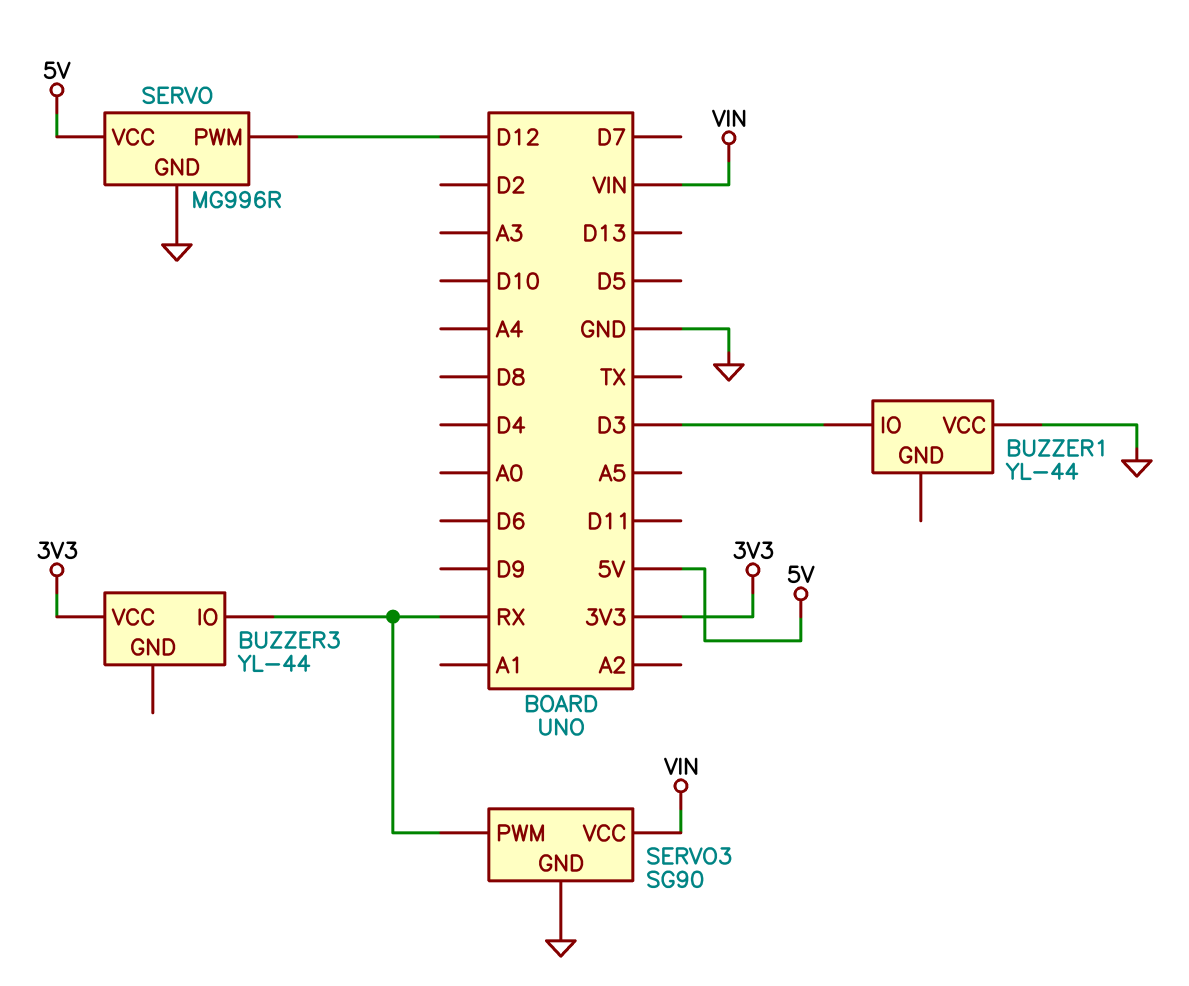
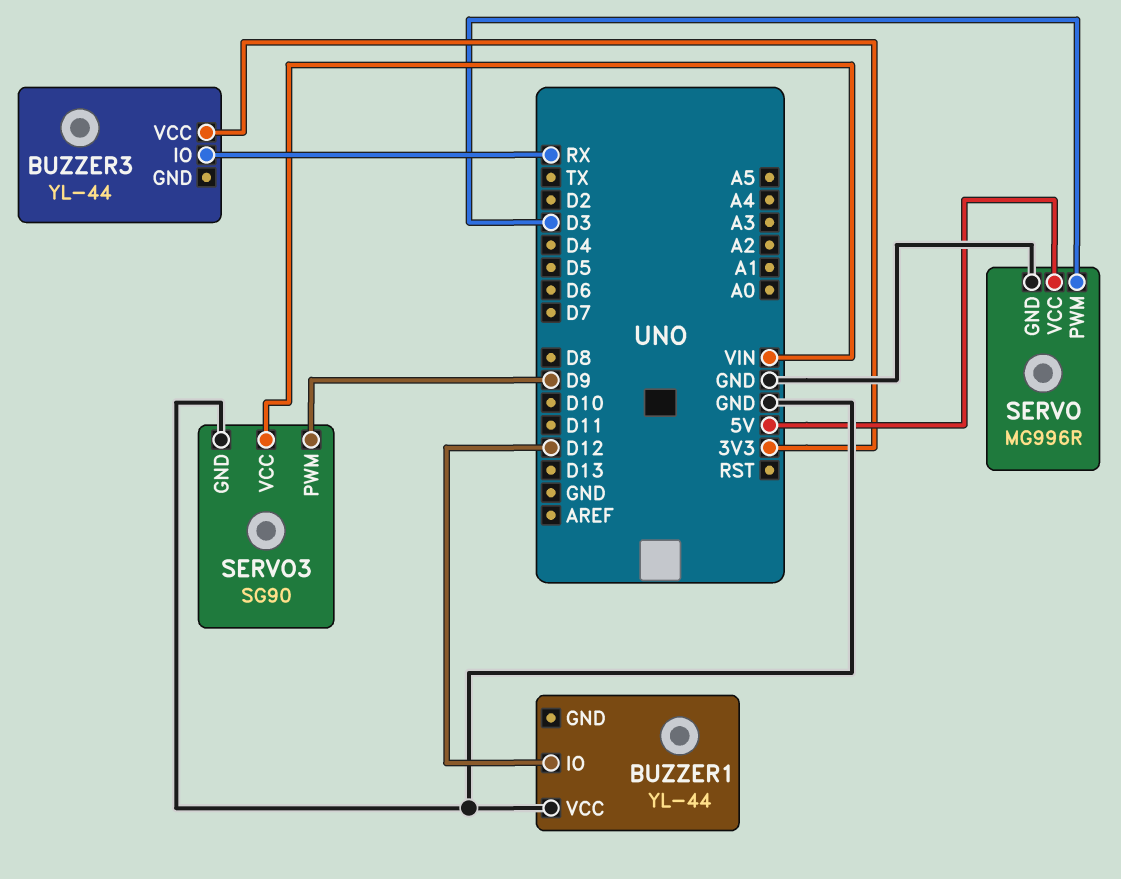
BUZZER1 pin IO: D3 -> D12
SERVO pin PWM: D12 -> D3
SERVO3 pin PWM: RX -> D9

